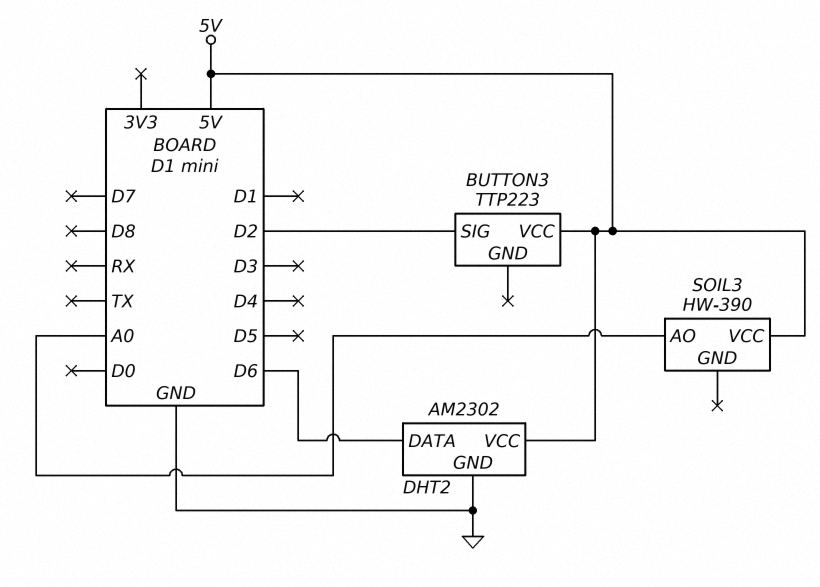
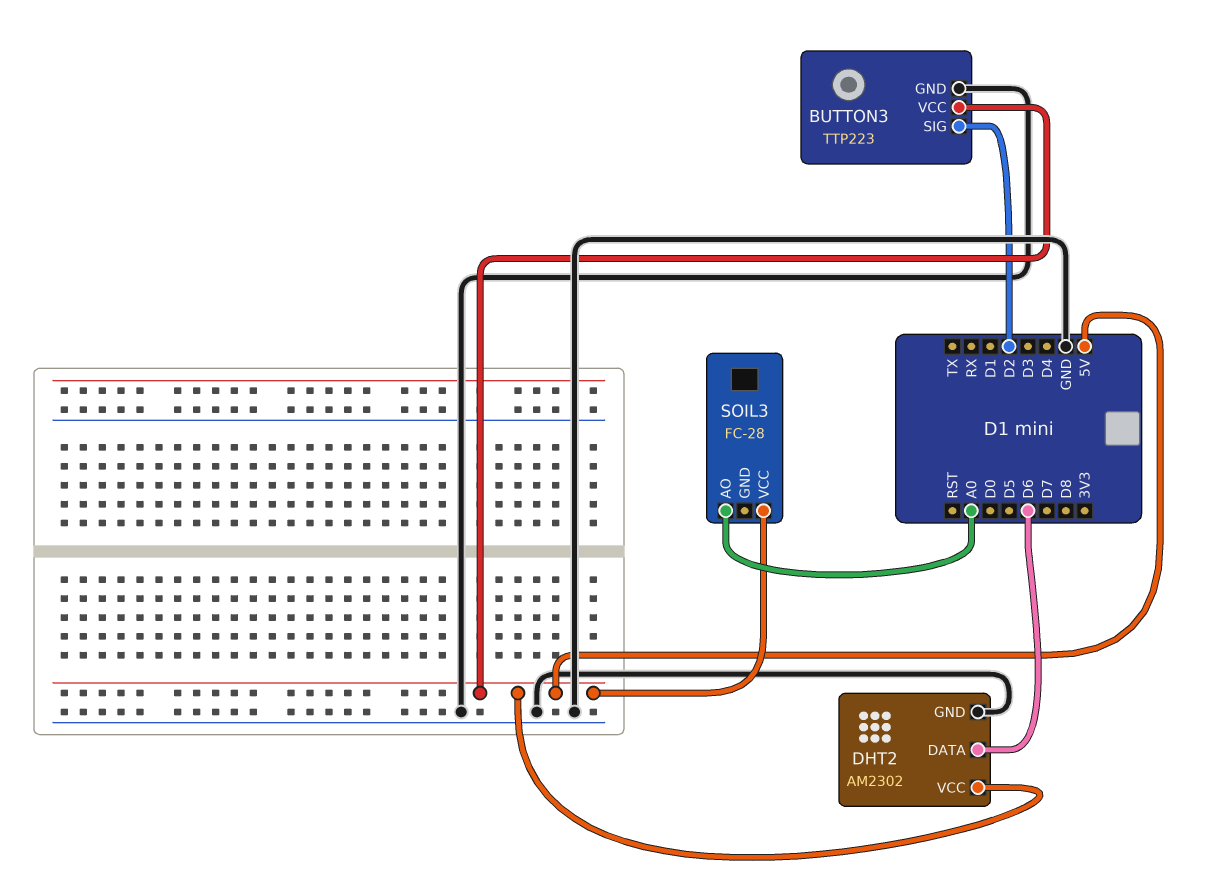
BUTTON3 pin GND: none -> GND
SOIL3: HW-390 -> FC-28

